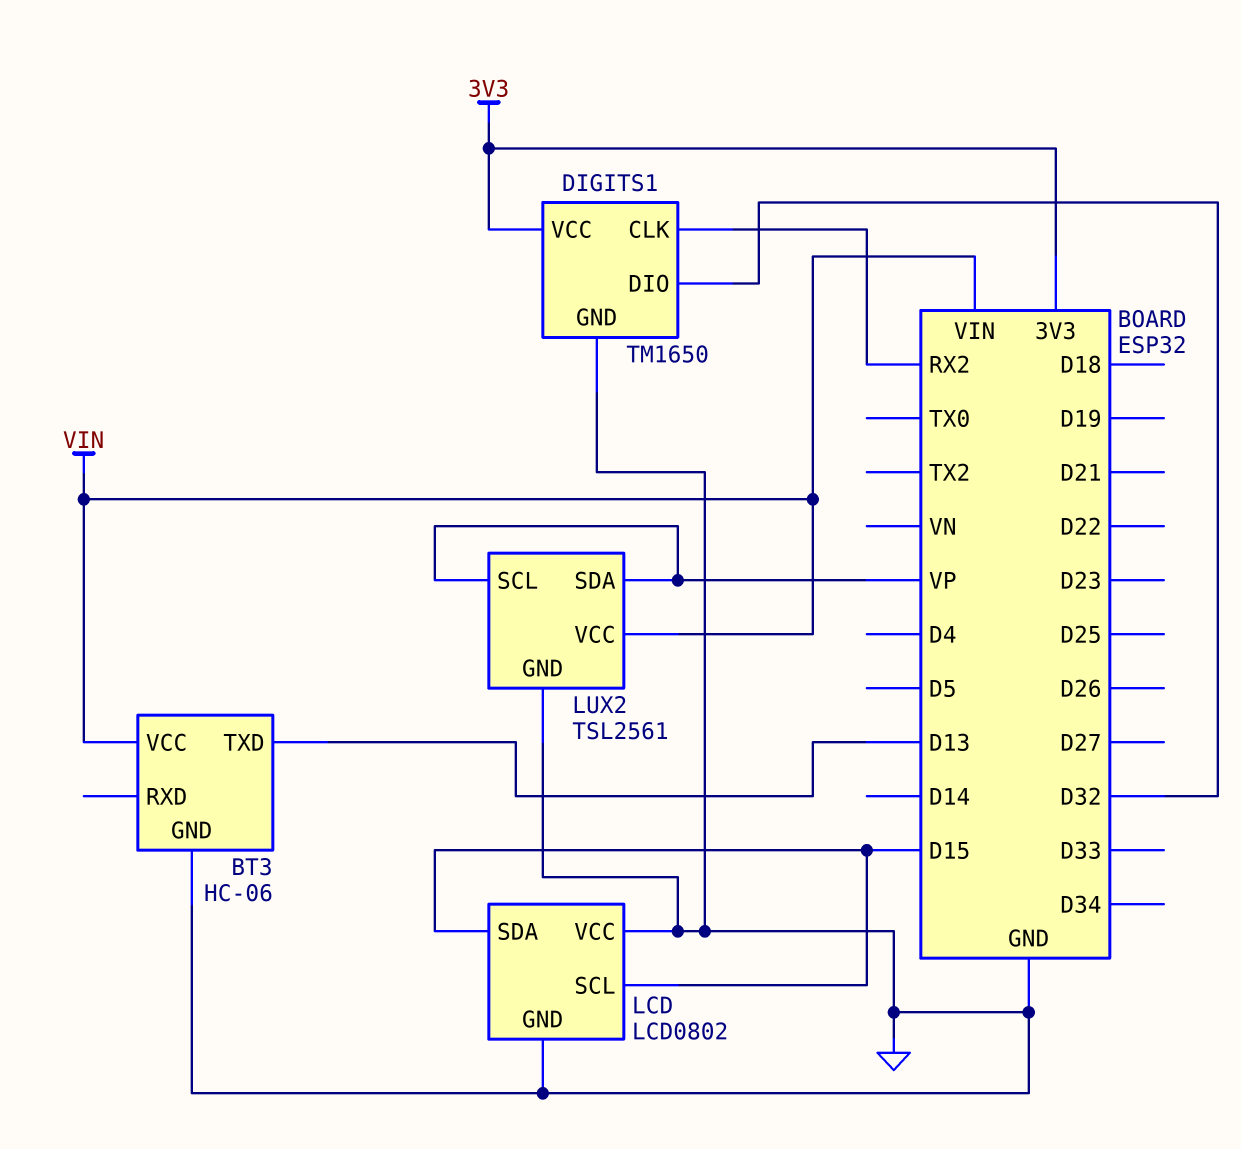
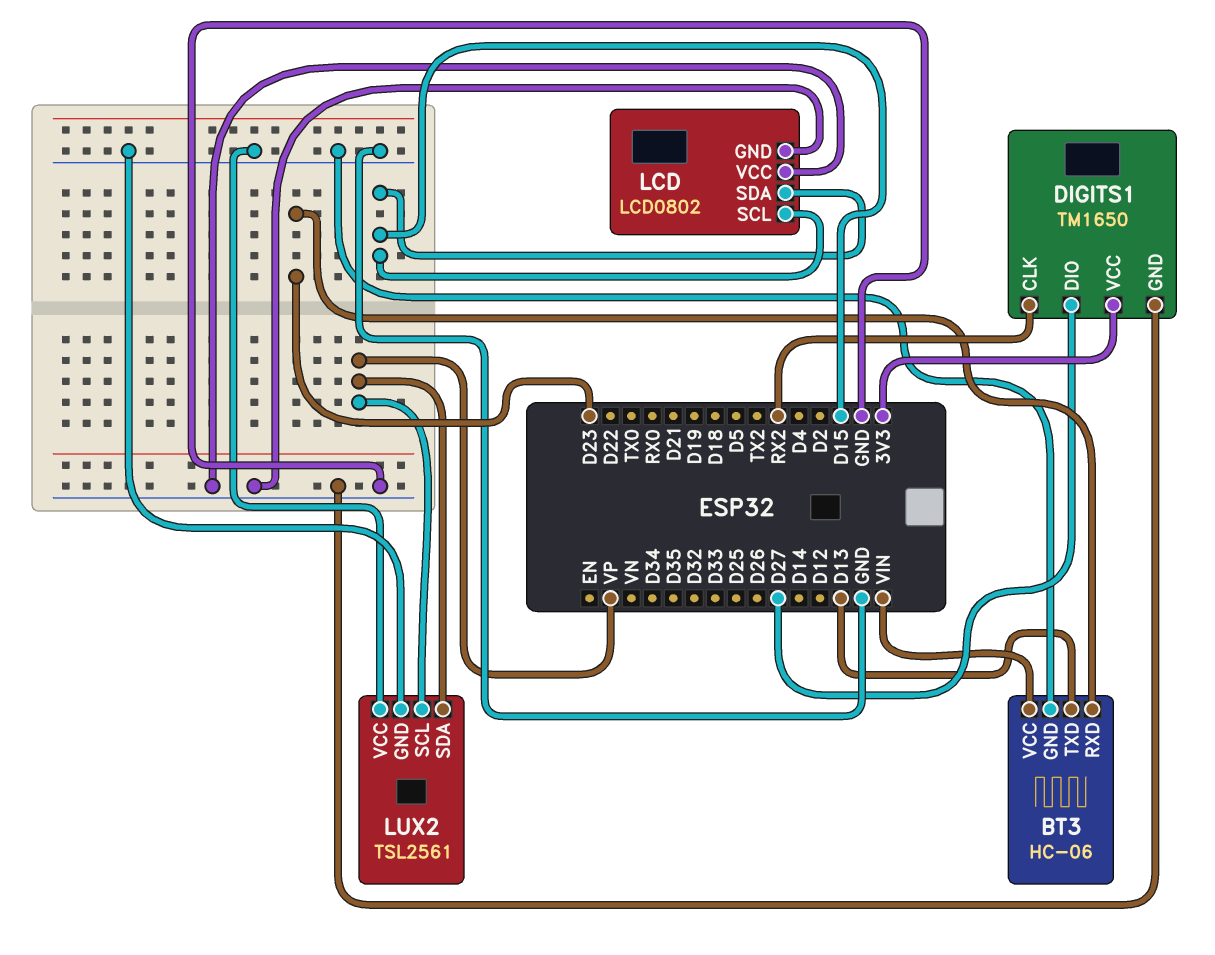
BT3 pin RXD: none -> D23
DIGITS1 pin DIO: D32 -> D27
LUX2 pin VCC: VIN -> GND

